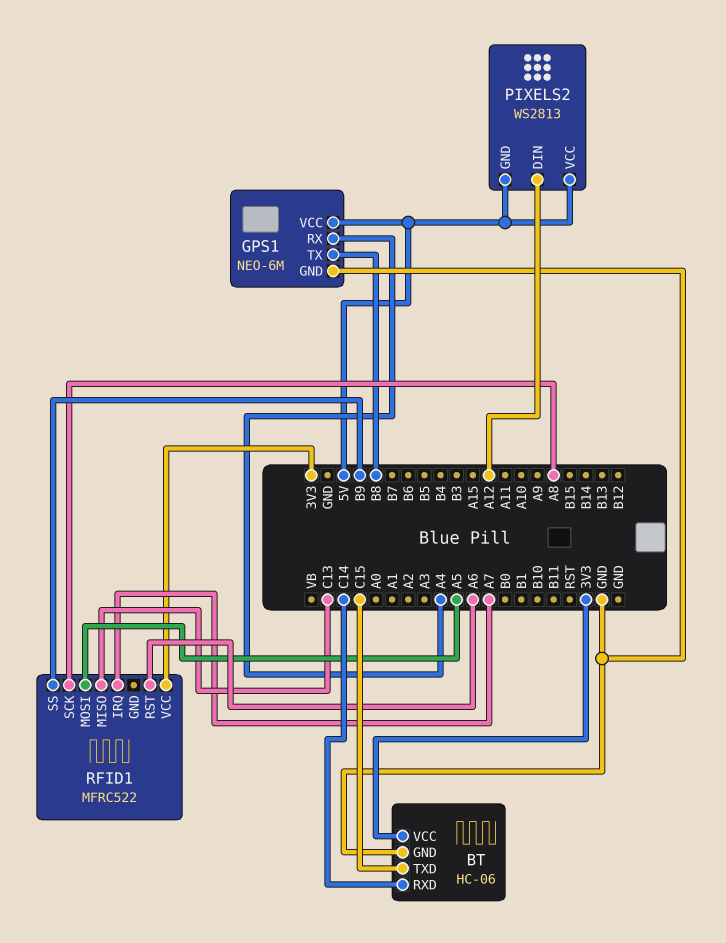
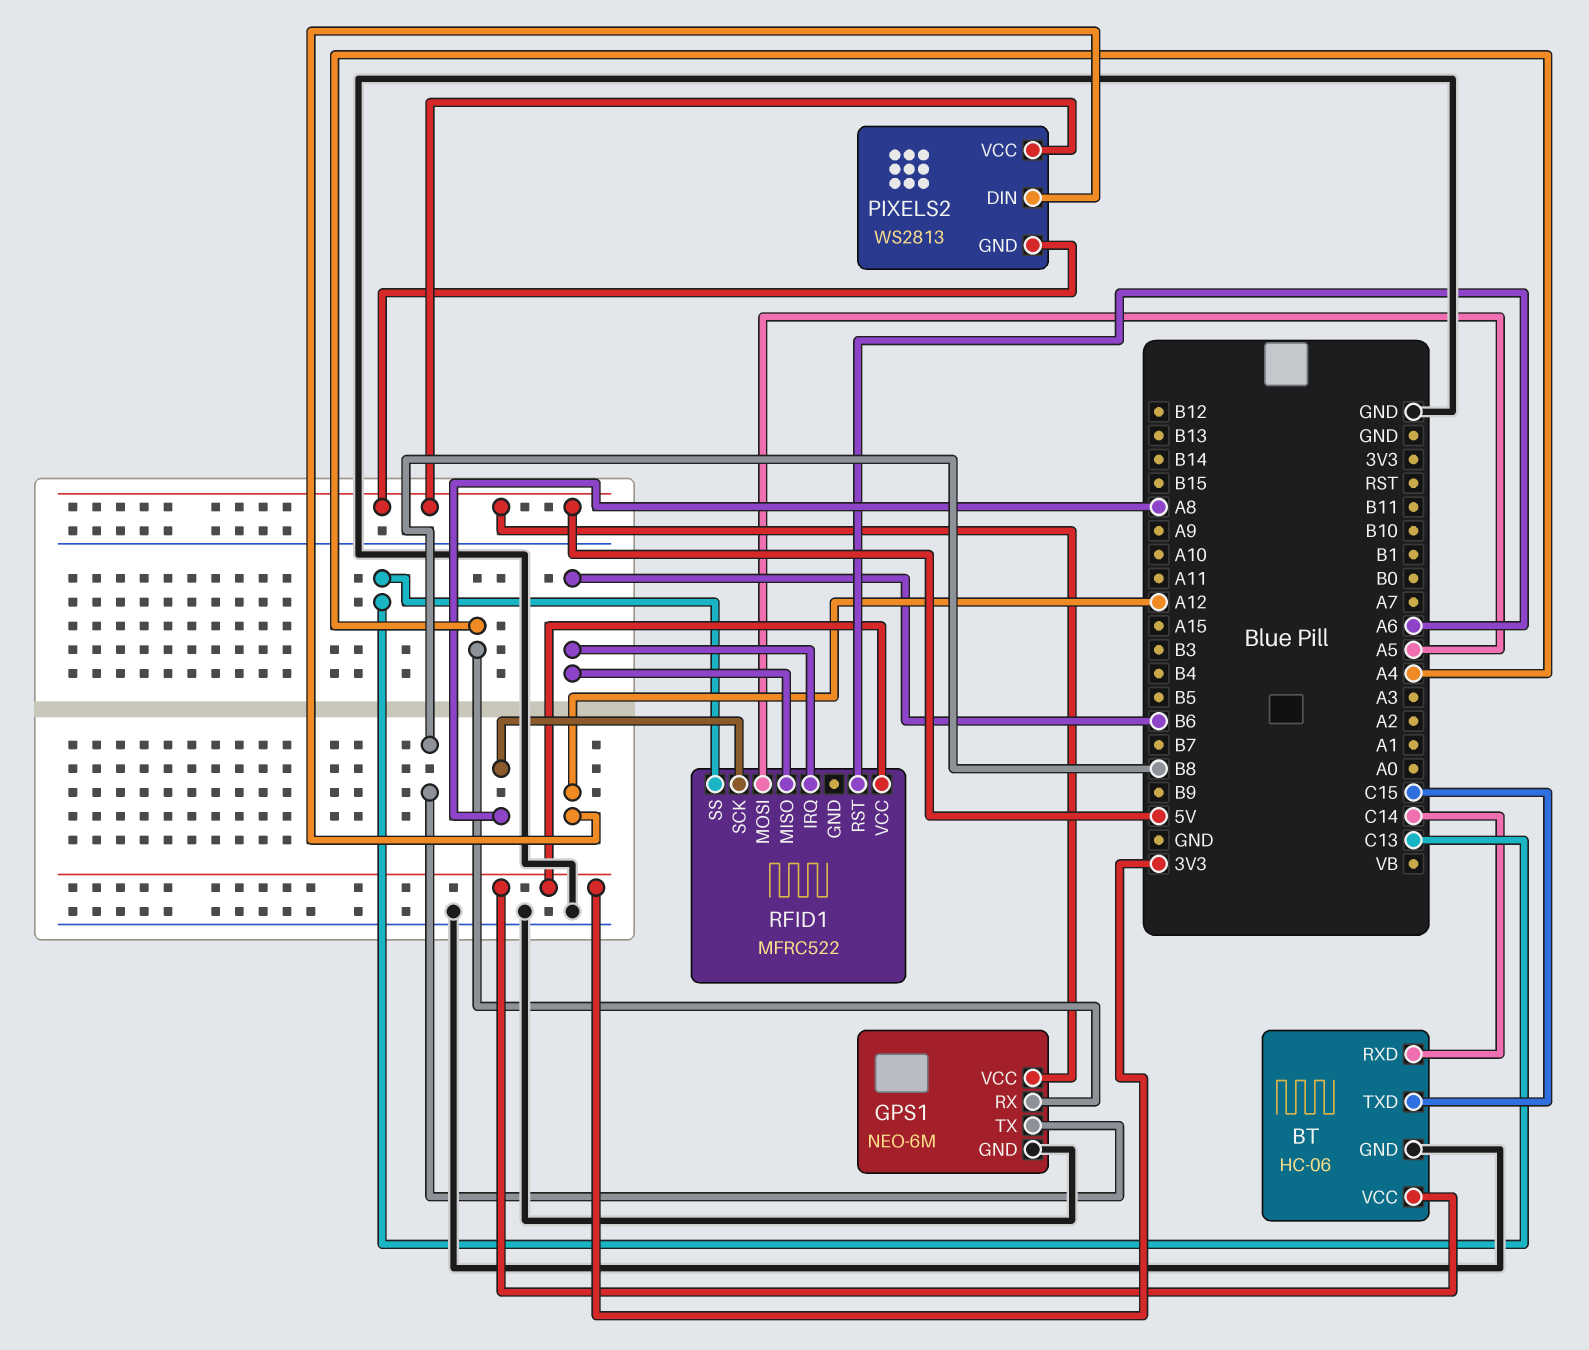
RFID1 pin IRQ: A7 -> B6
RFID1 pin MISO: C13 -> B6
RFID1 pin SS: B9 -> C13

